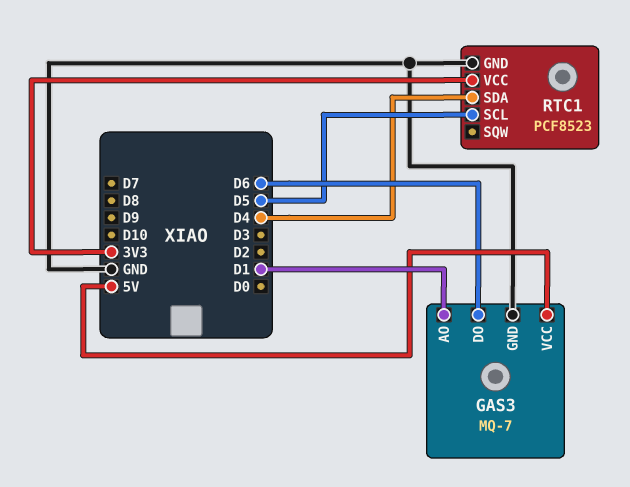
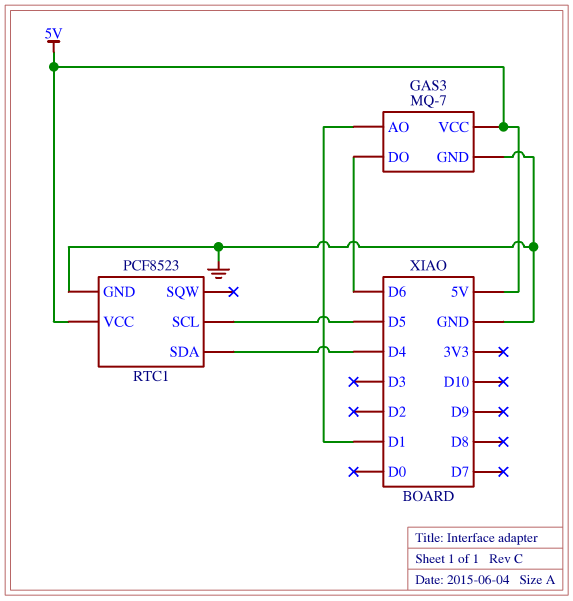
RTC1 pin VCC: 3V3 -> 5V

